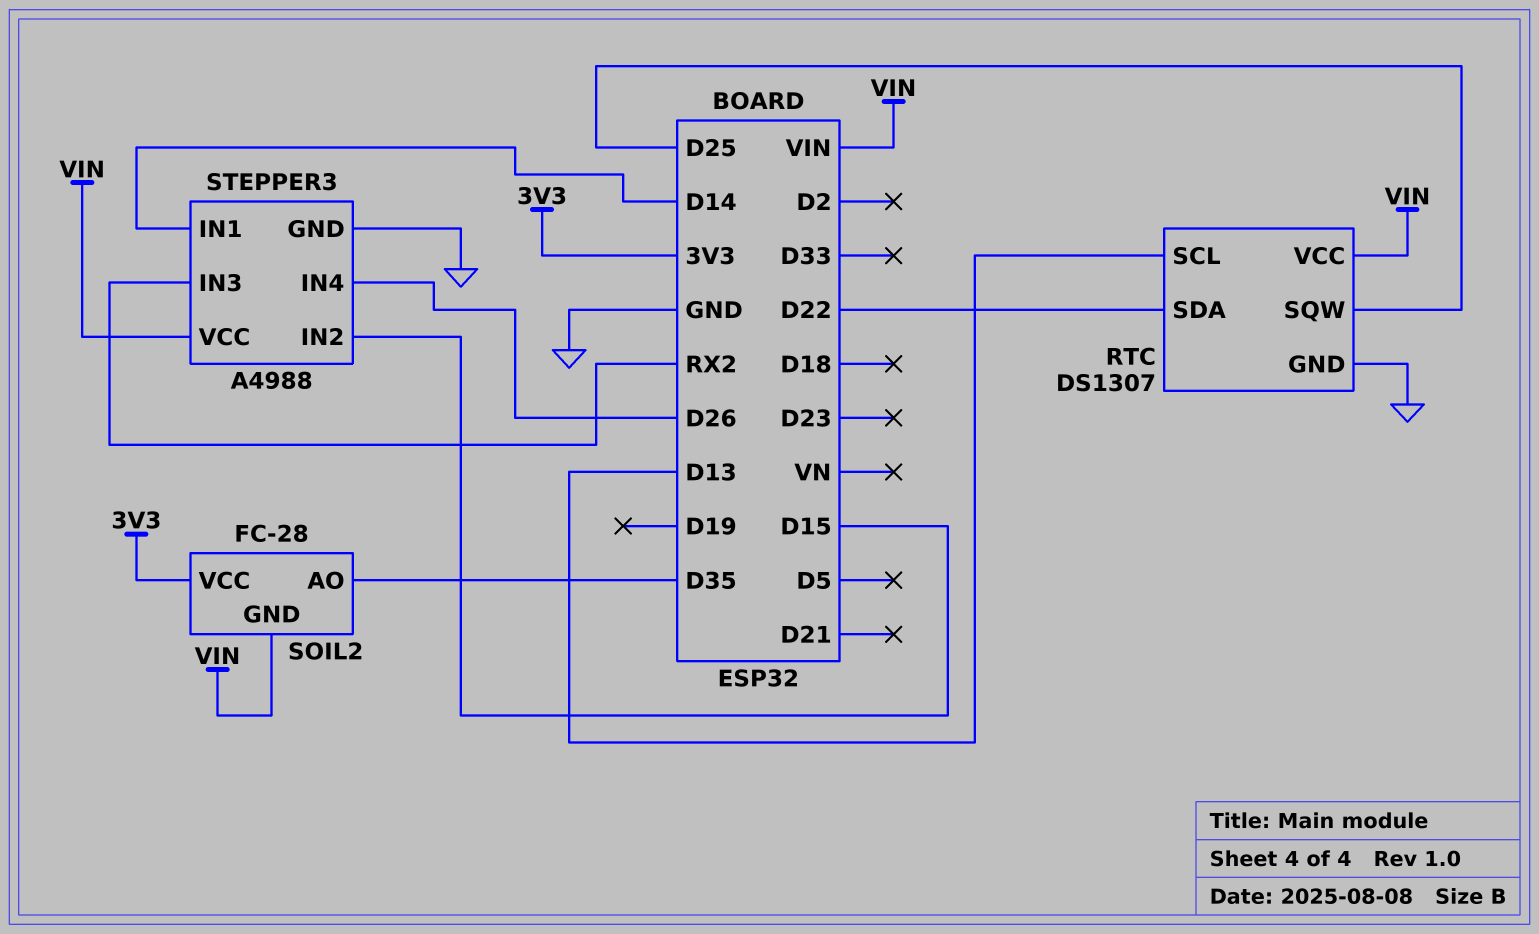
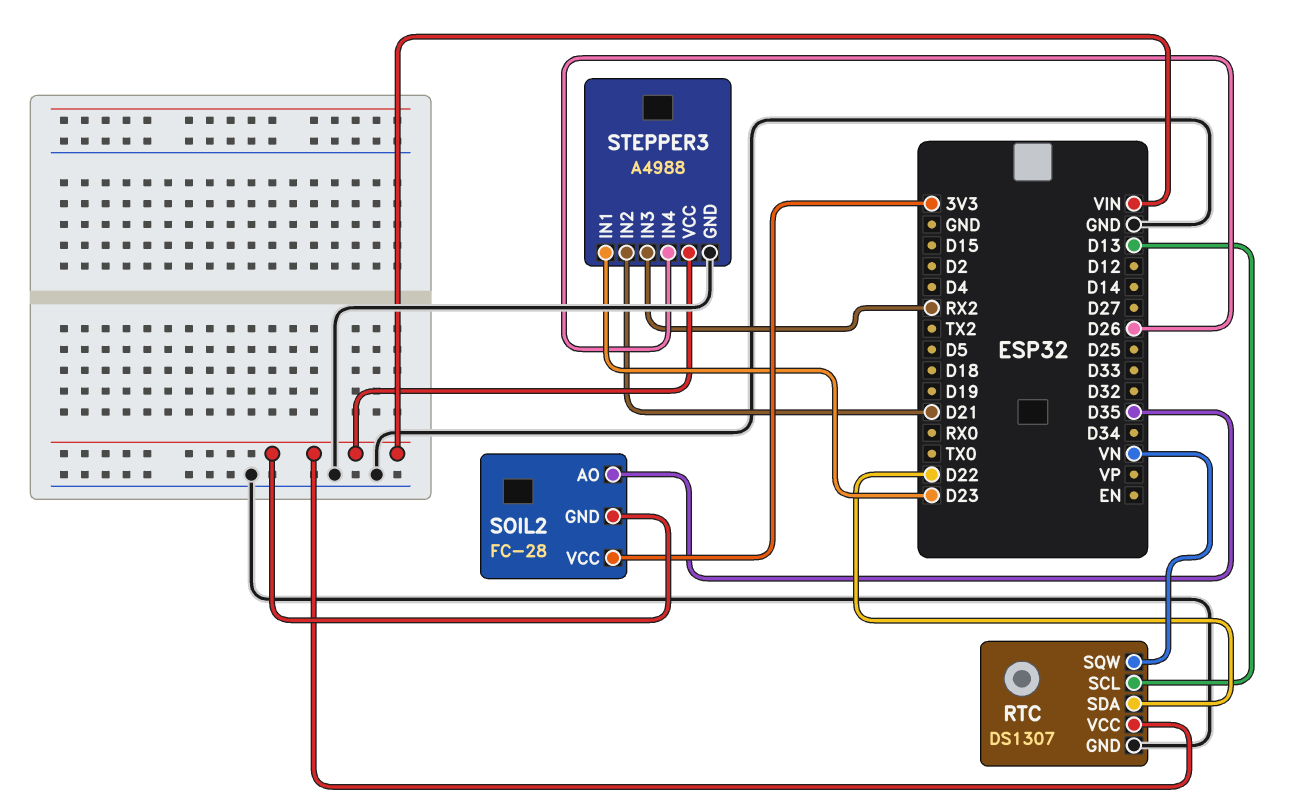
RTC pin SQW: D25 -> VN
STEPPER3 pin IN1: D14 -> D23
STEPPER3 pin IN2: D15 -> D21

